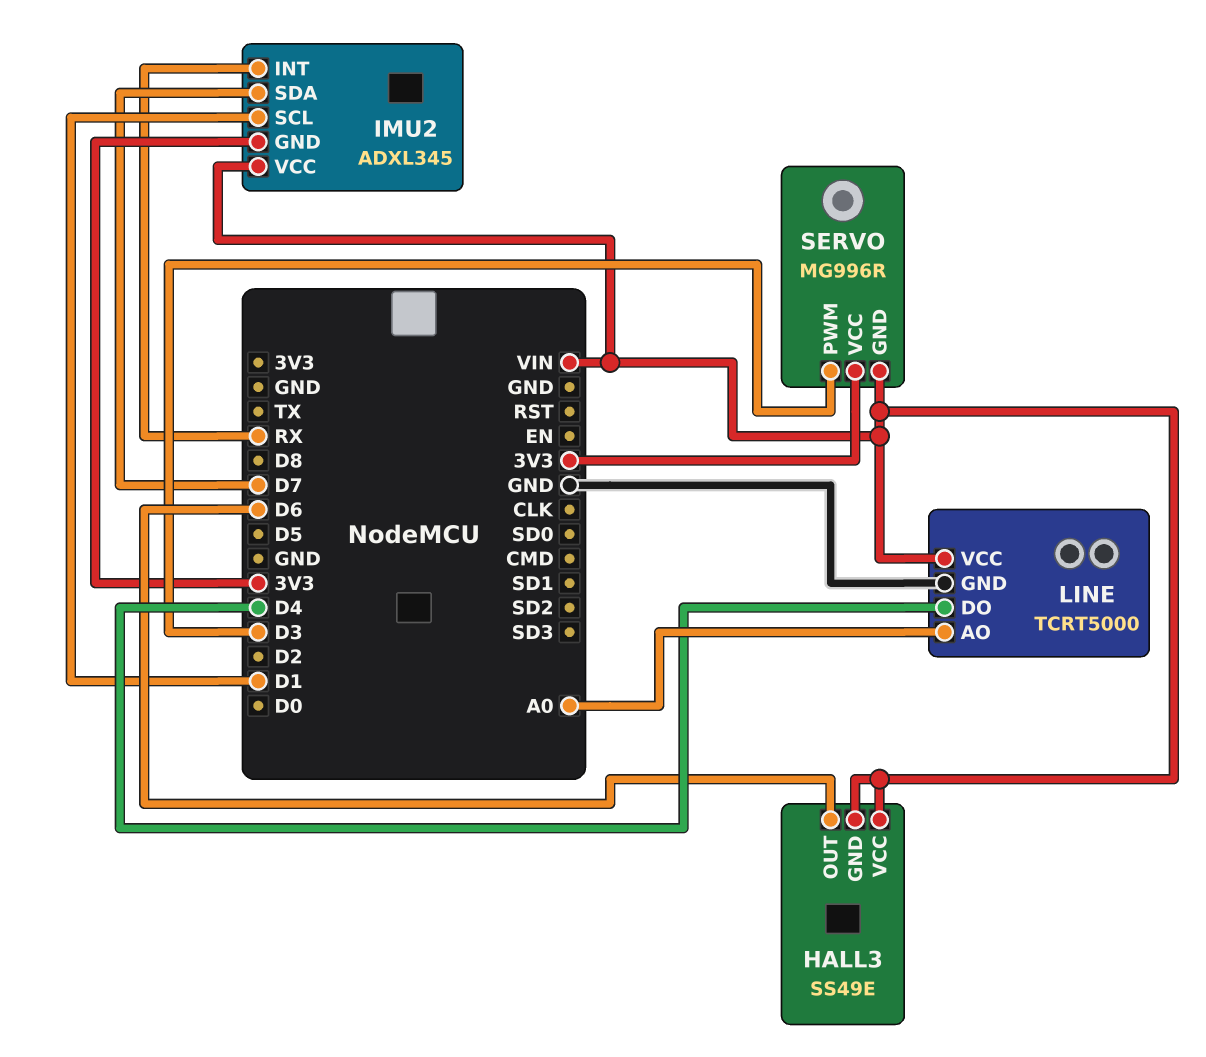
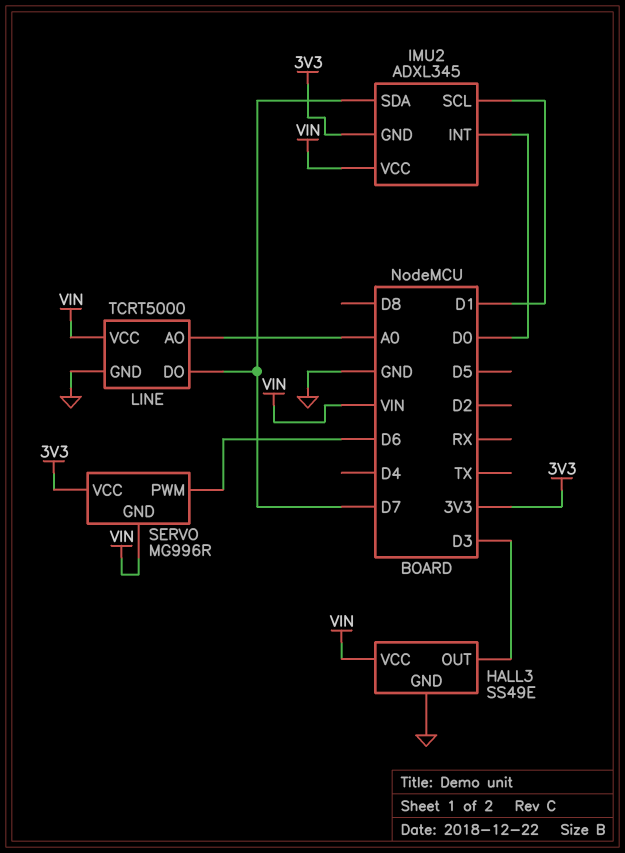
HALL3 pin GND: VIN -> GND
HALL3 pin OUT: D6 -> D3
IMU2 pin INT: RX -> D0
LINE pin DO: D4 -> D7
SERVO pin PWM: D3 -> D6

